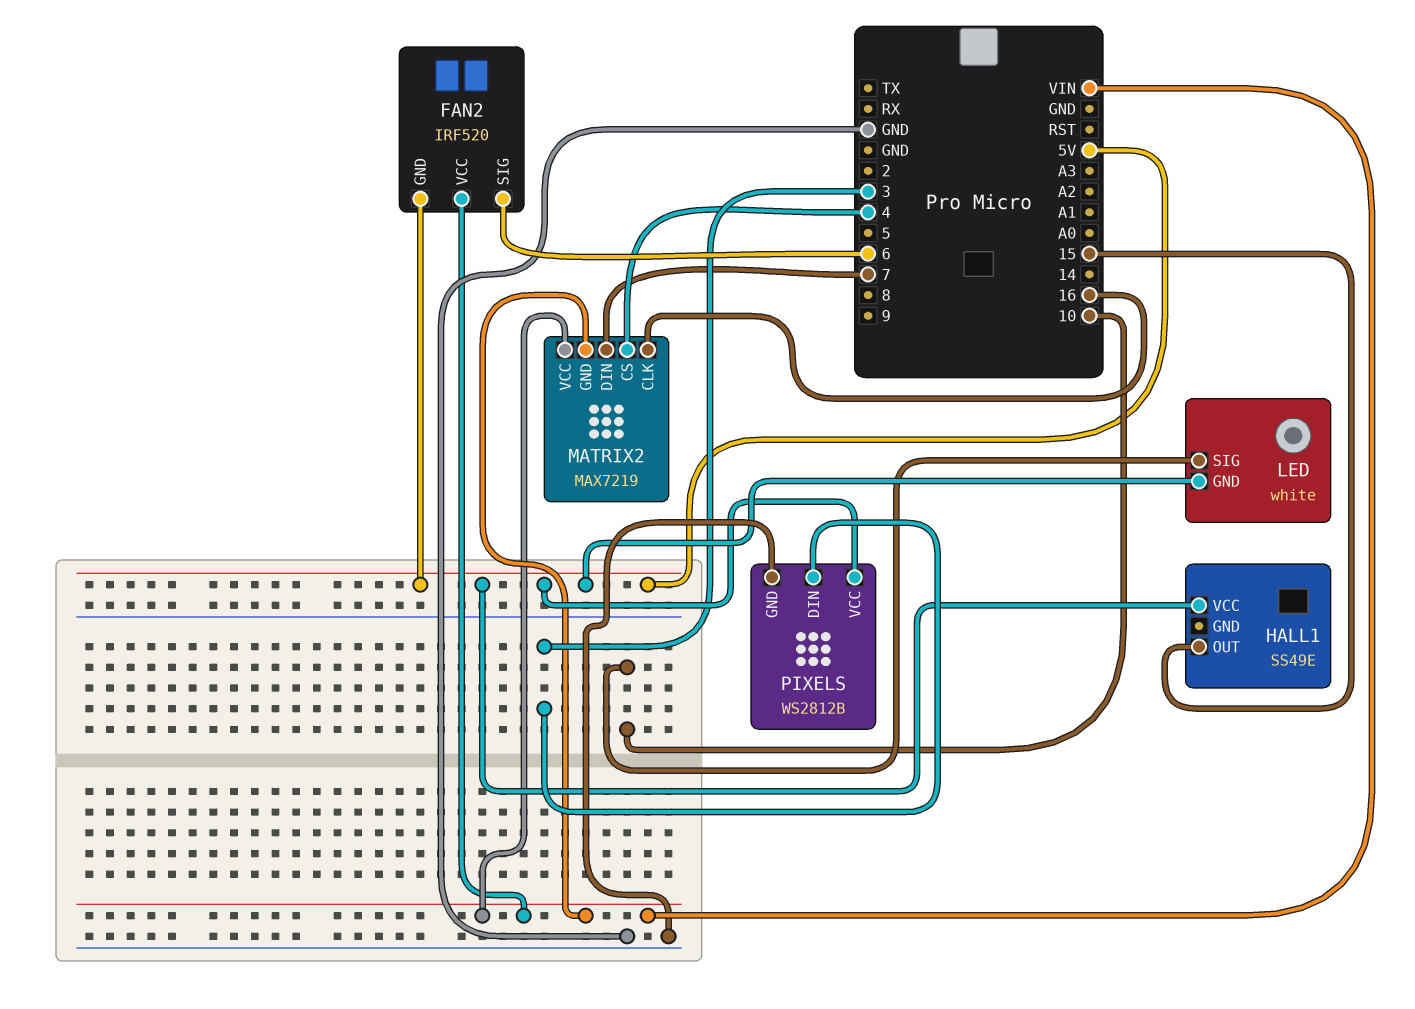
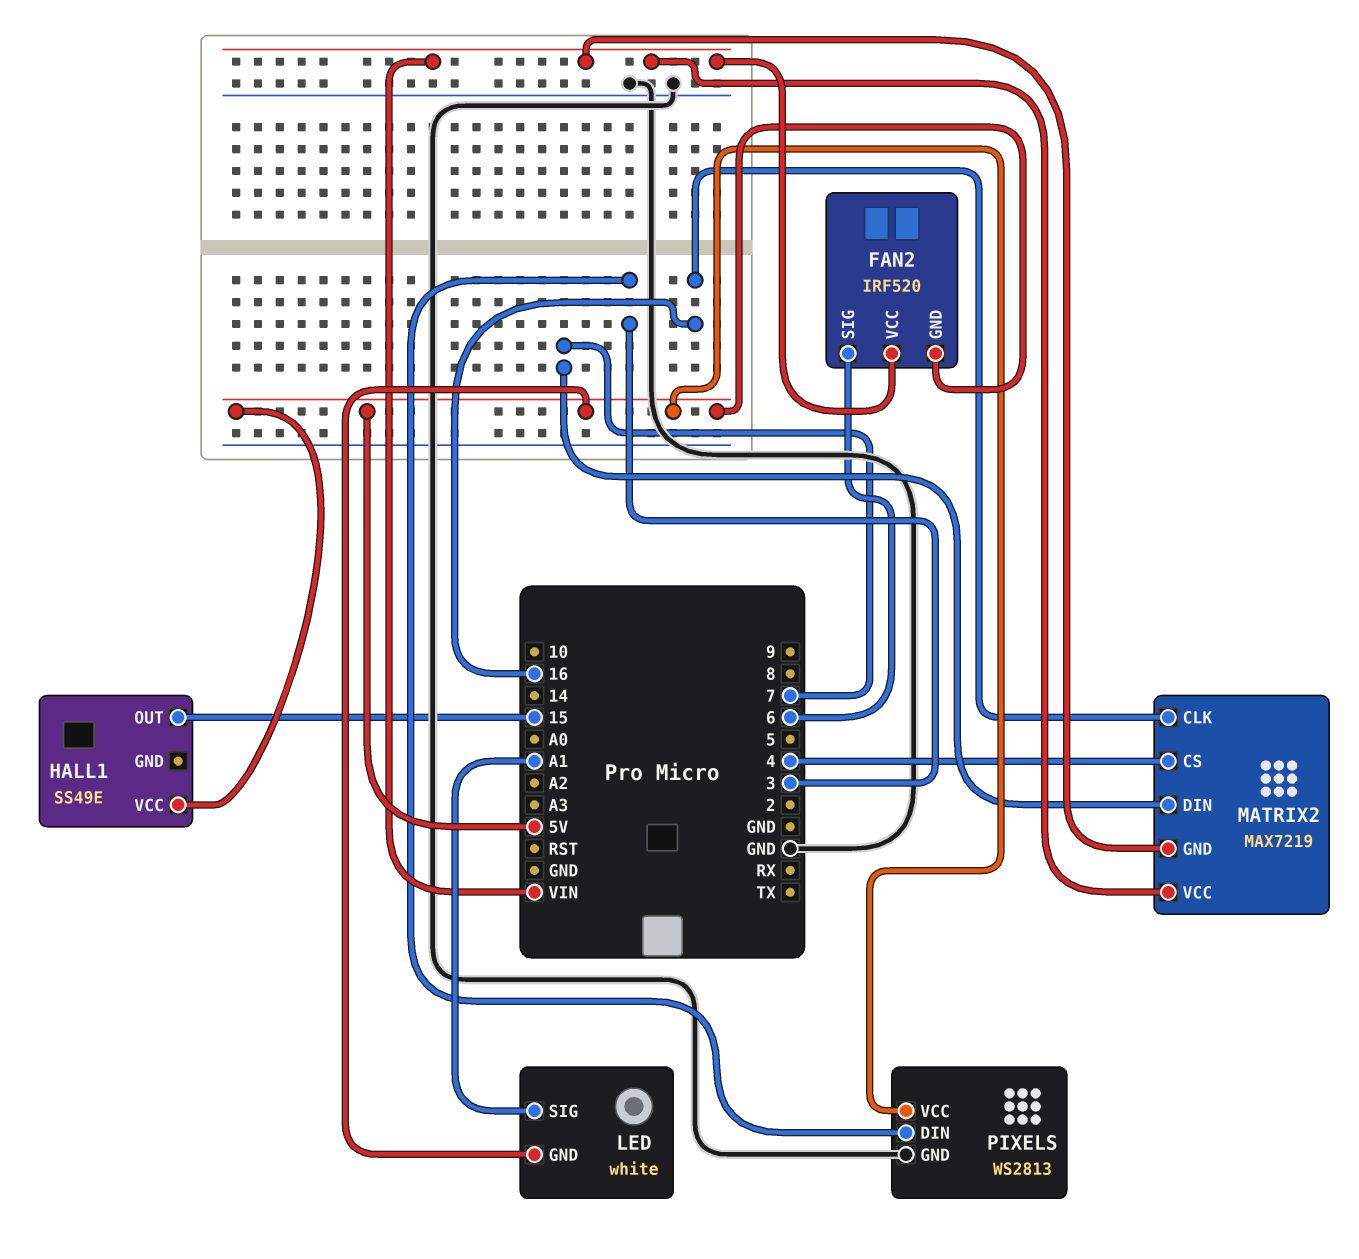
LED pin SIG: 10 -> A1
PIXELS: WS2812B -> WS2813

